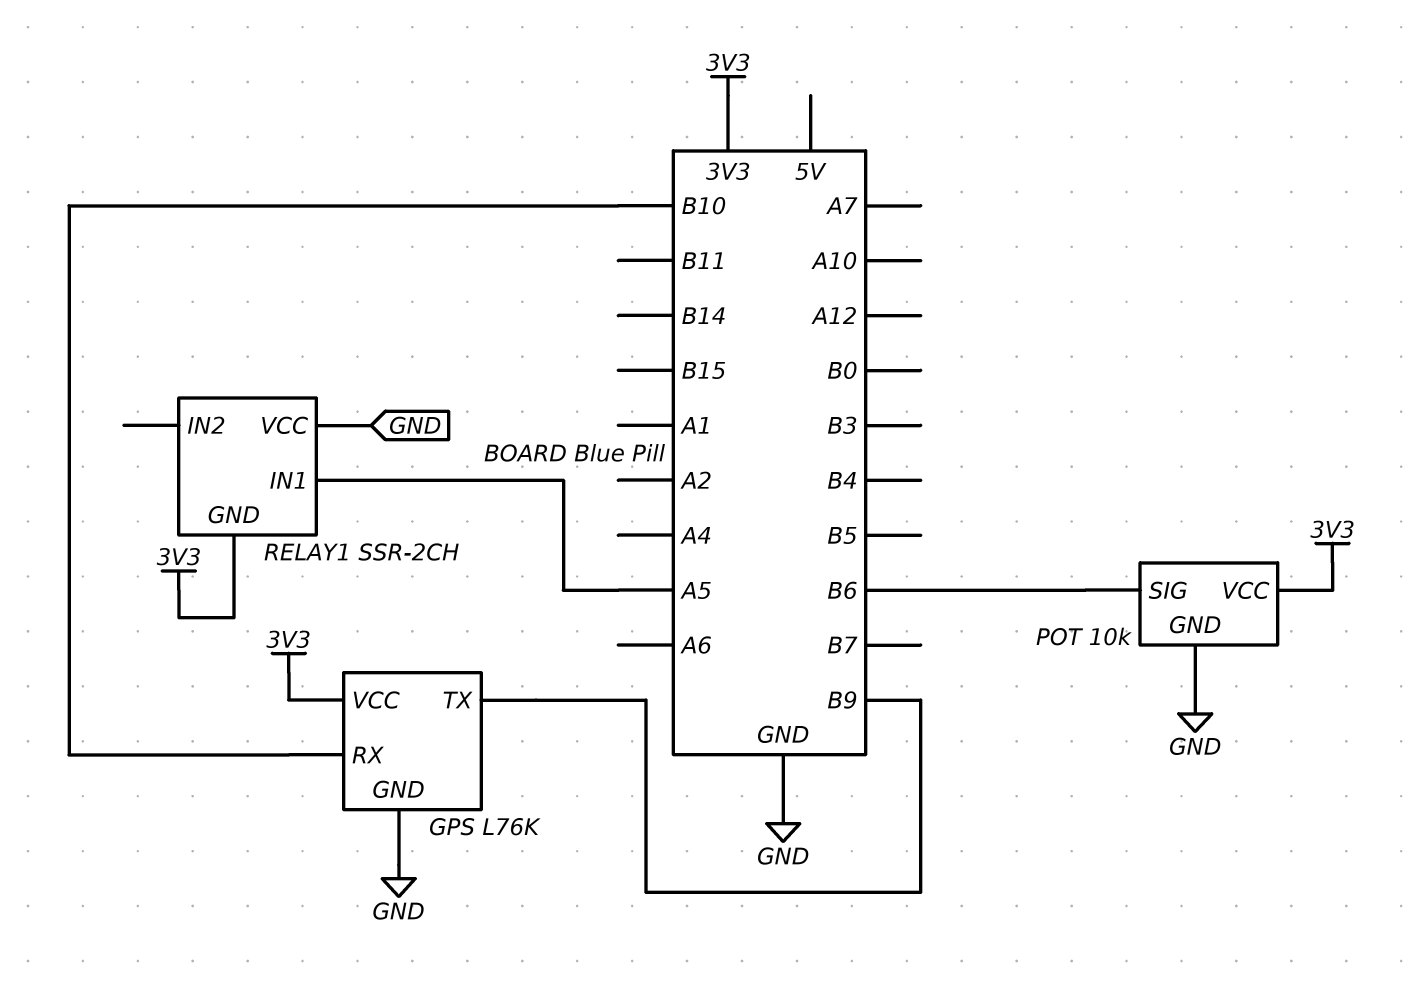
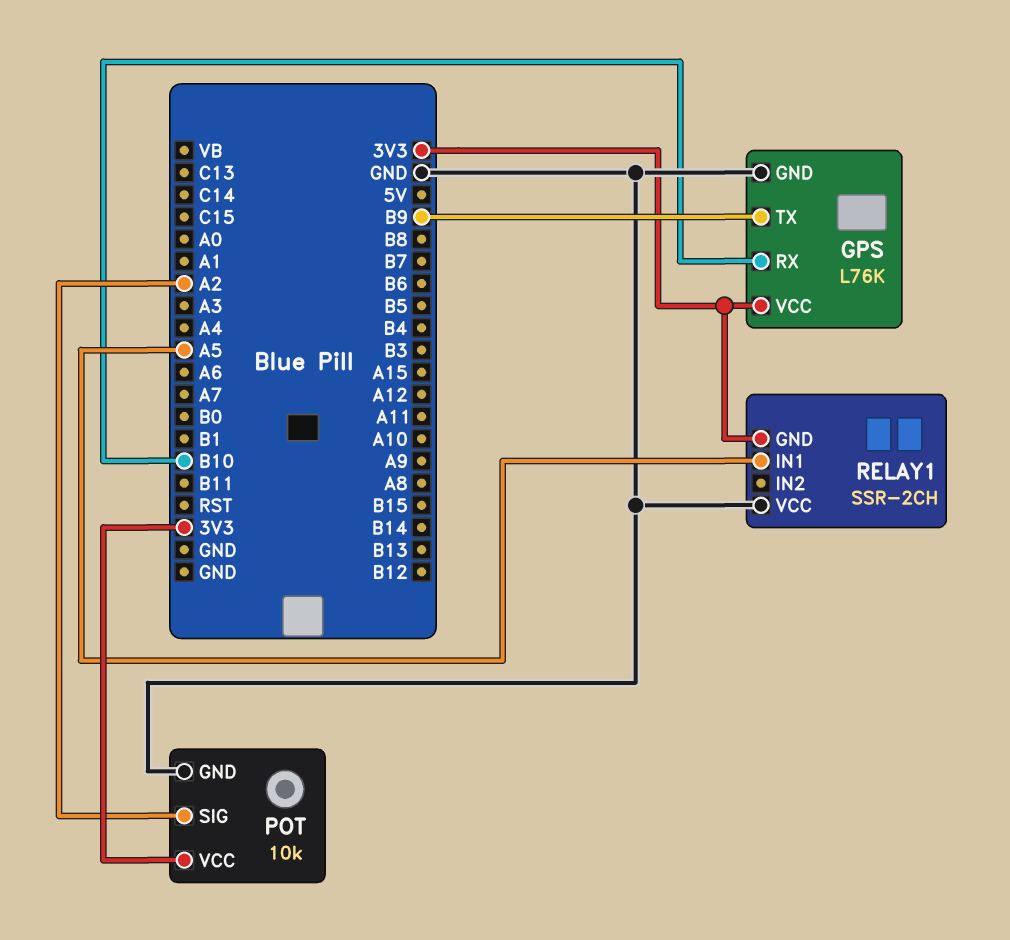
POT pin SIG: B6 -> A2

